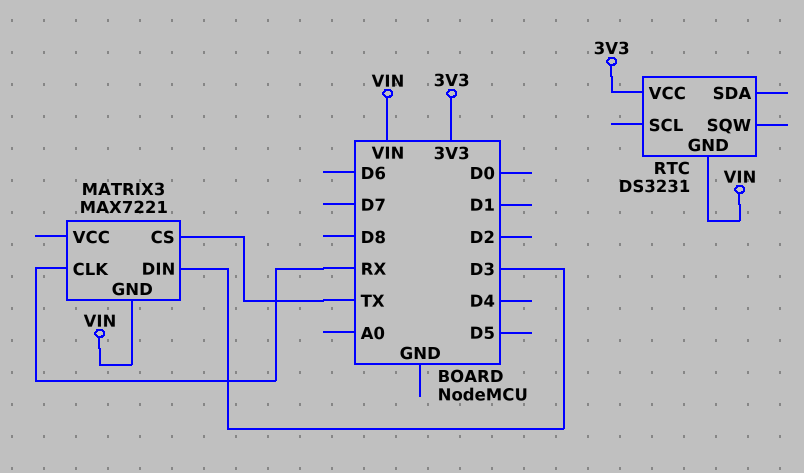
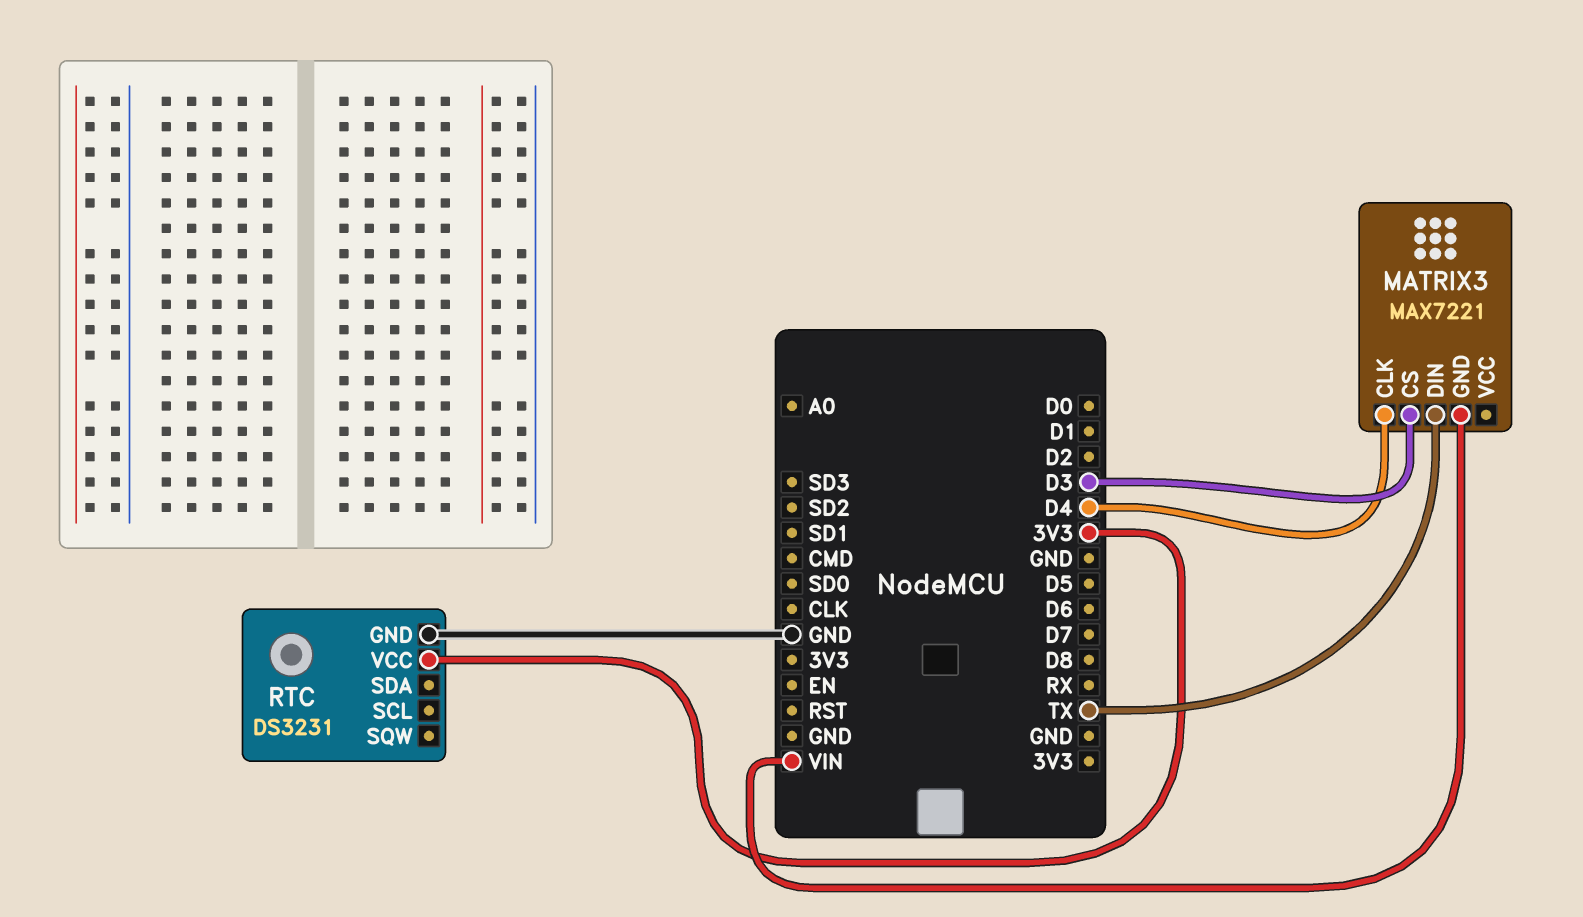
MATRIX3 pin CLK: RX -> D4
MATRIX3 pin CS: TX -> D3
MATRIX3 pin DIN: D3 -> TX
RTC pin GND: VIN -> GND

